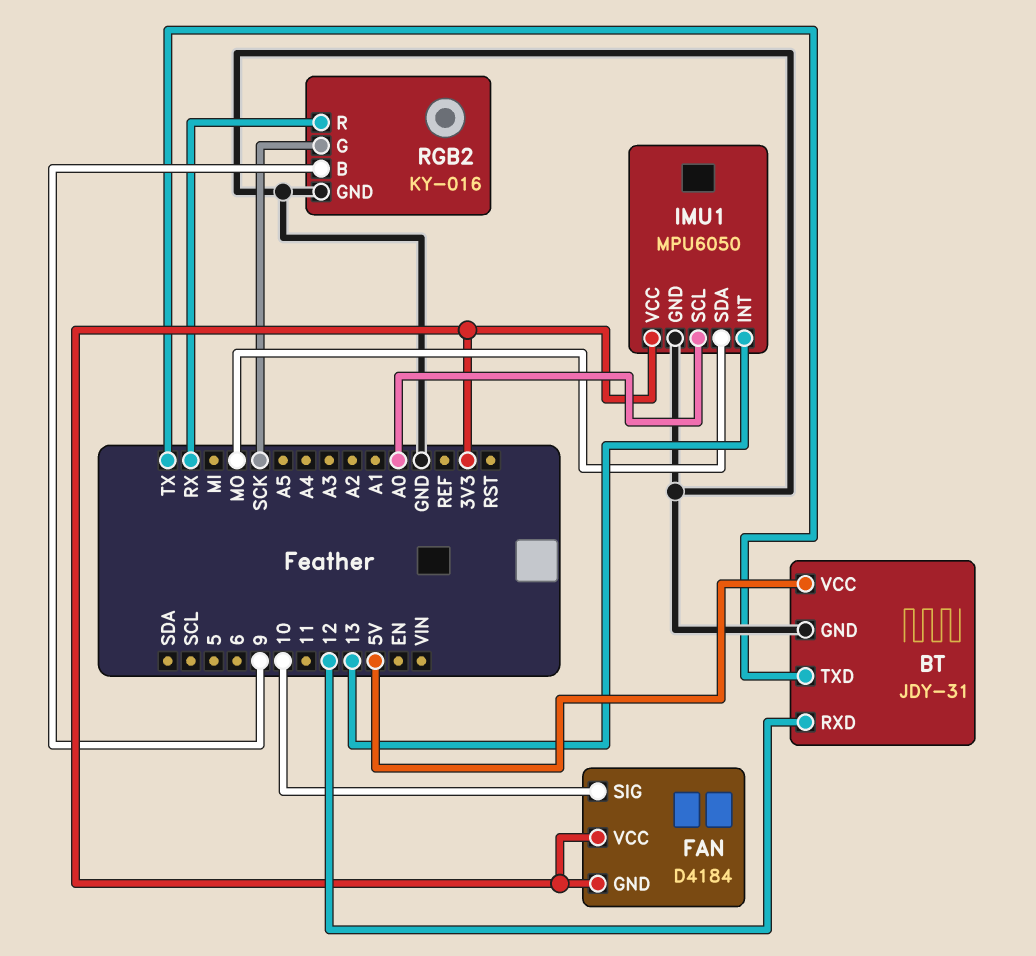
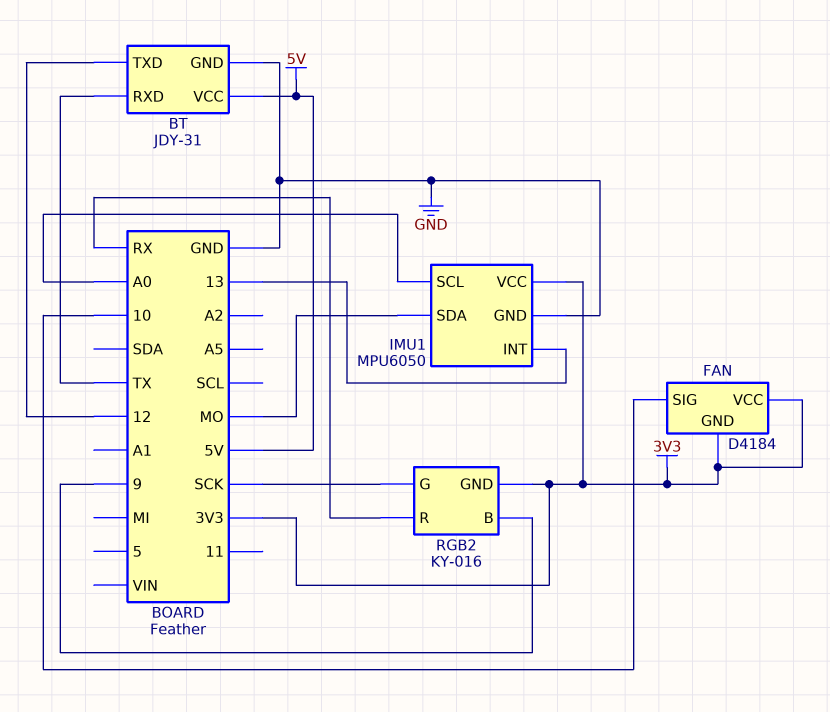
BT pin RXD: 12 -> TX
BT pin TXD: TX -> 12
RGB2 pin GND: GND -> 3V3

